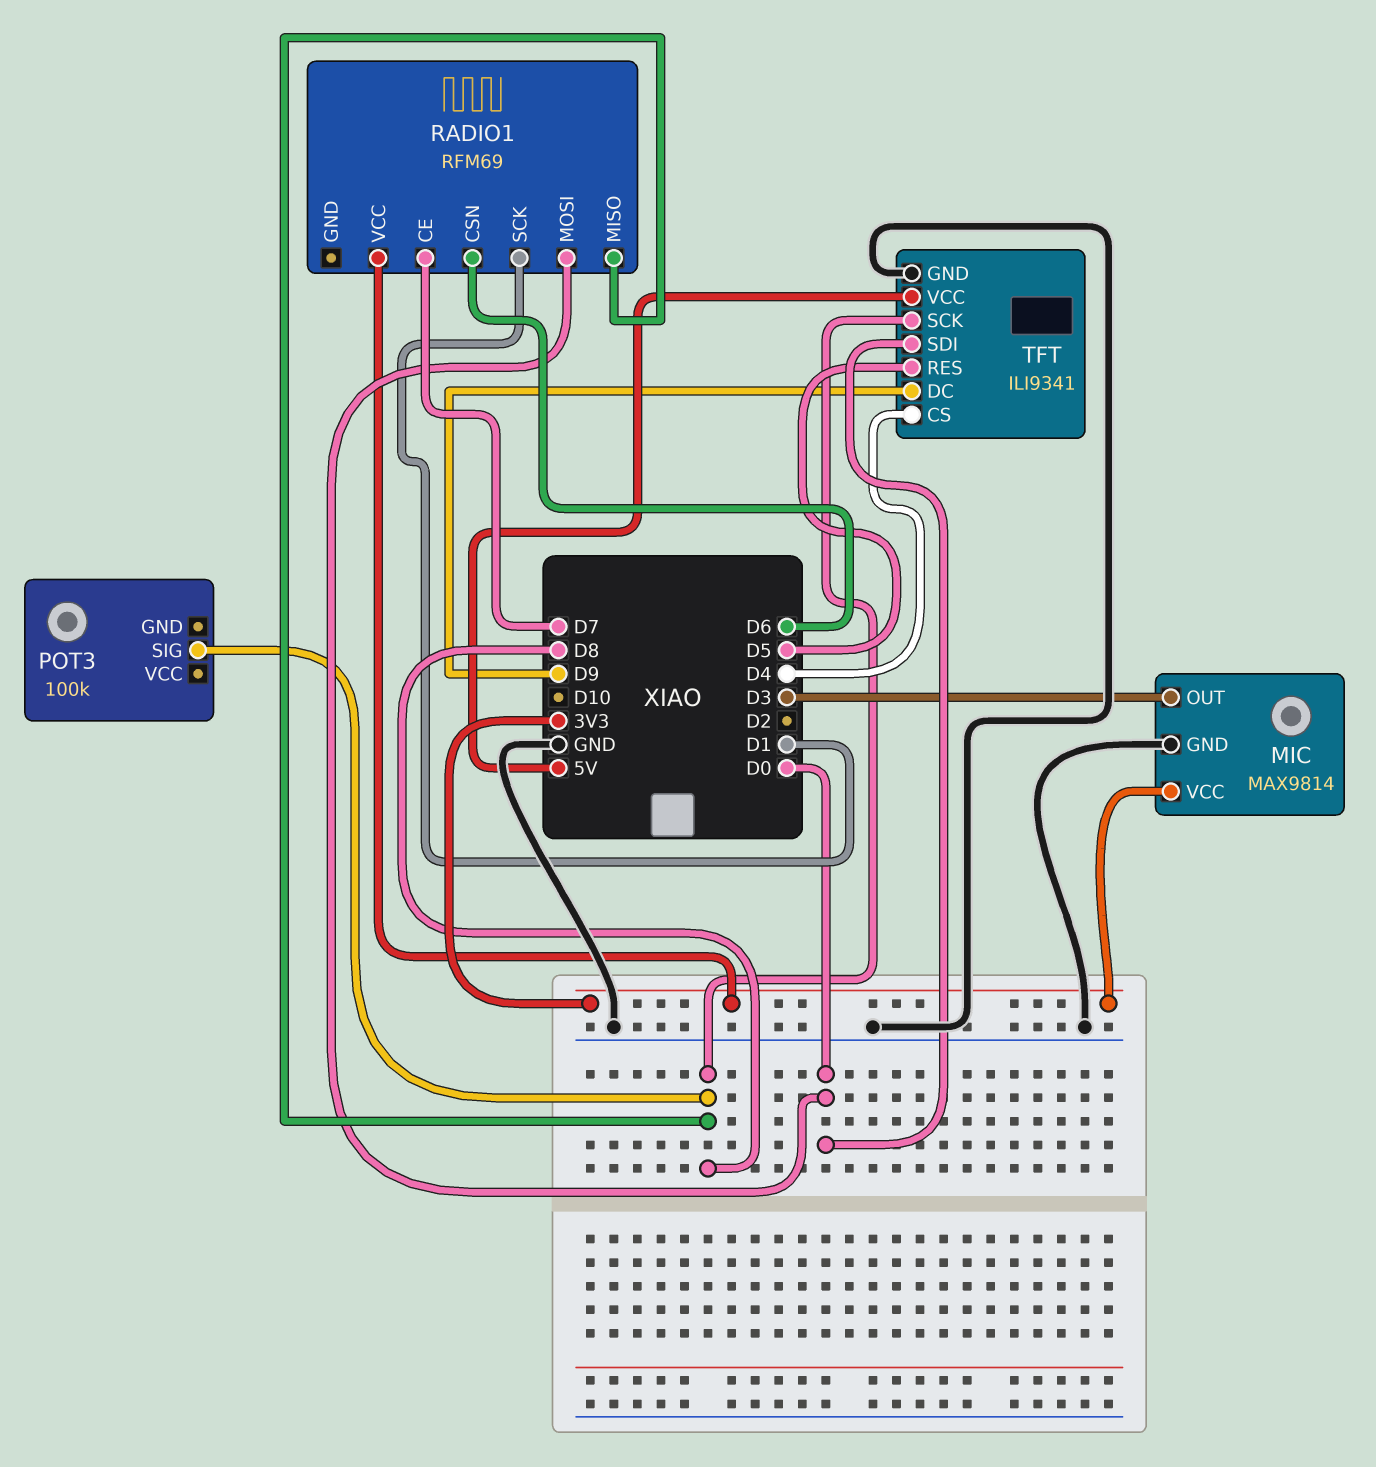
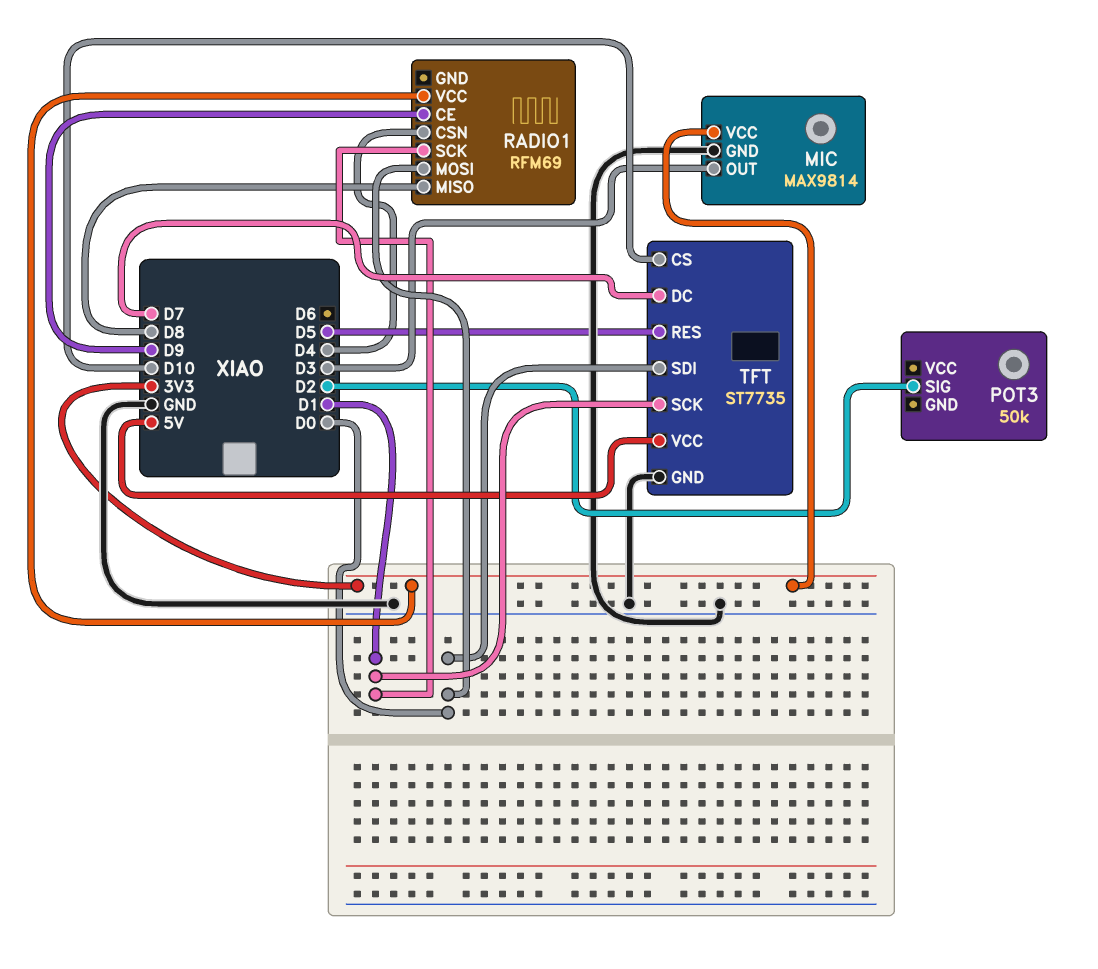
POT3: 100k -> 50k
POT3 pin SIG: D8 -> D2
RADIO1 pin CE: D7 -> D9
RADIO1 pin CSN: D6 -> D4
TFT: ILI9341 -> ST7735
TFT pin CS: D4 -> D10
TFT pin DC: D9 -> D7
TFT pin SCK: D8 -> D1

